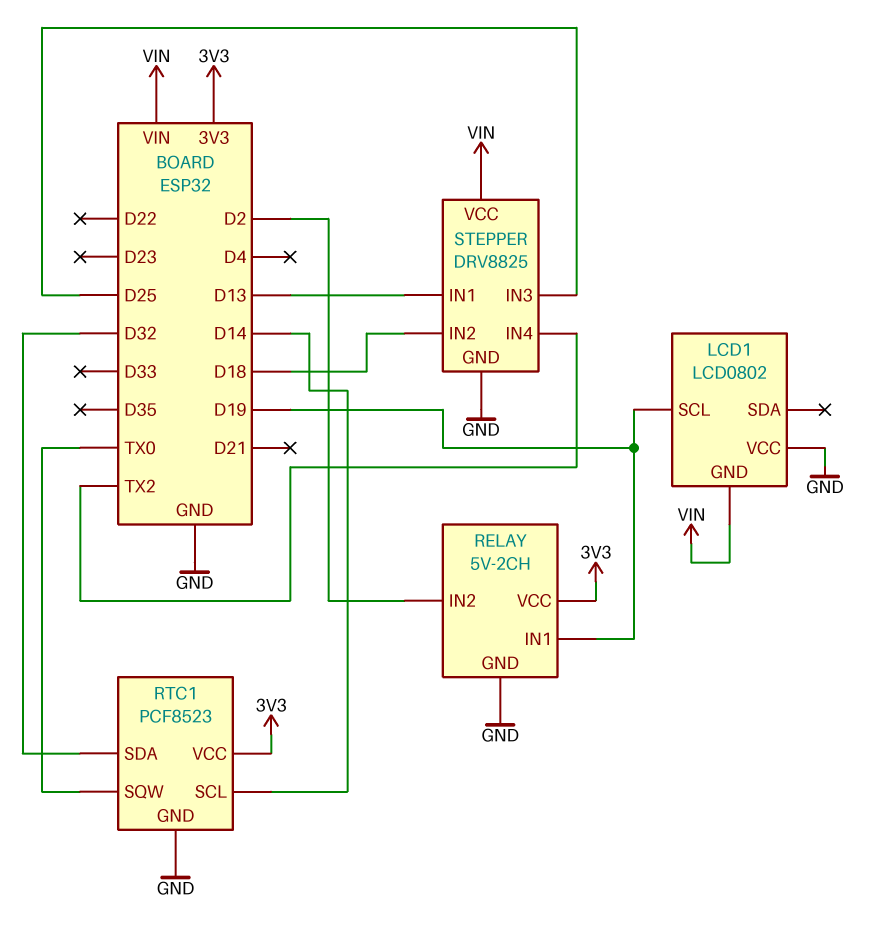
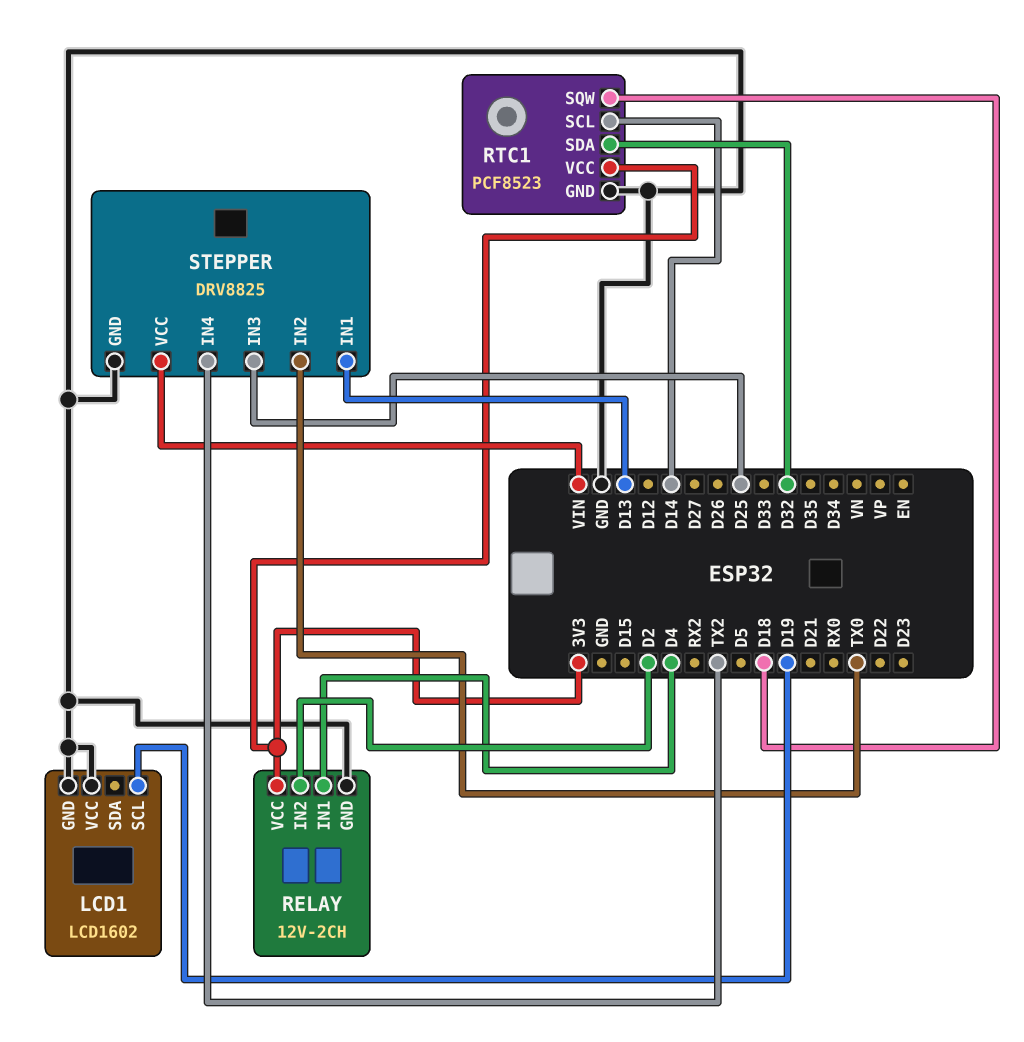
LCD1: LCD0802 -> LCD1602
LCD1 pin GND: VIN -> GND
RELAY: 5V-2CH -> 12V-2CH
RELAY pin IN1: D19 -> D4
RTC1 pin SQW: TX0 -> D18
STEPPER pin IN2: D18 -> TX0

